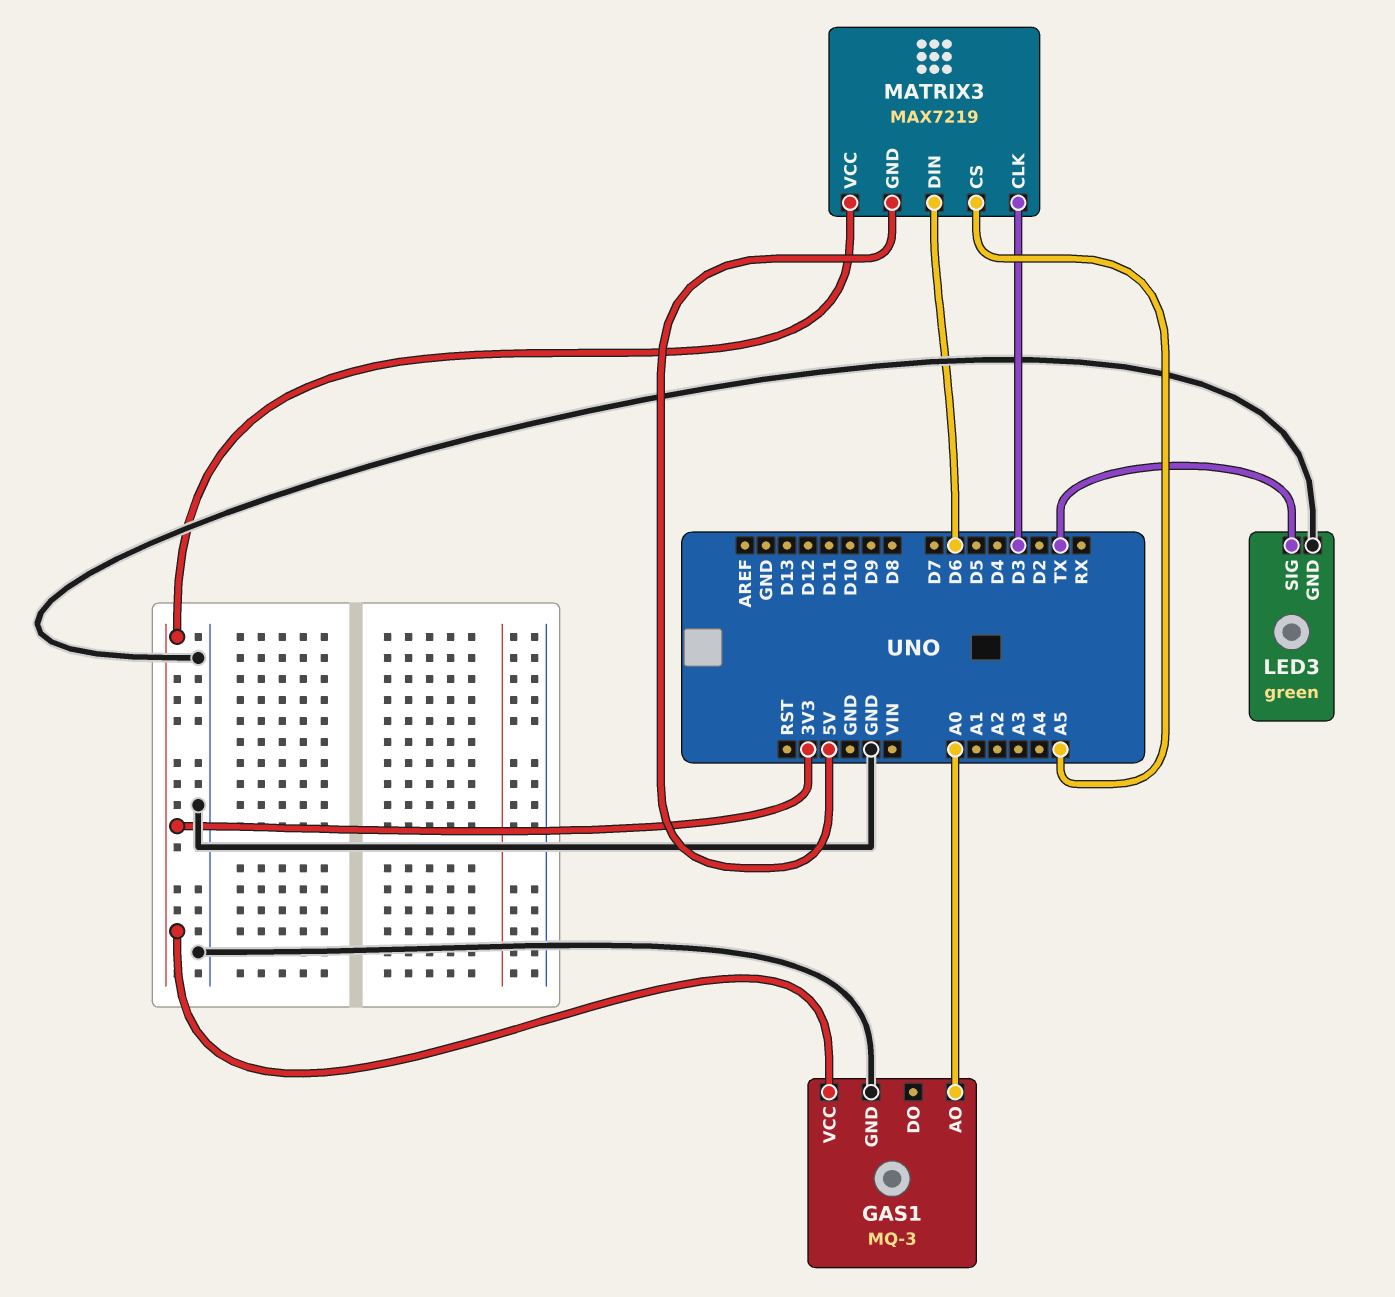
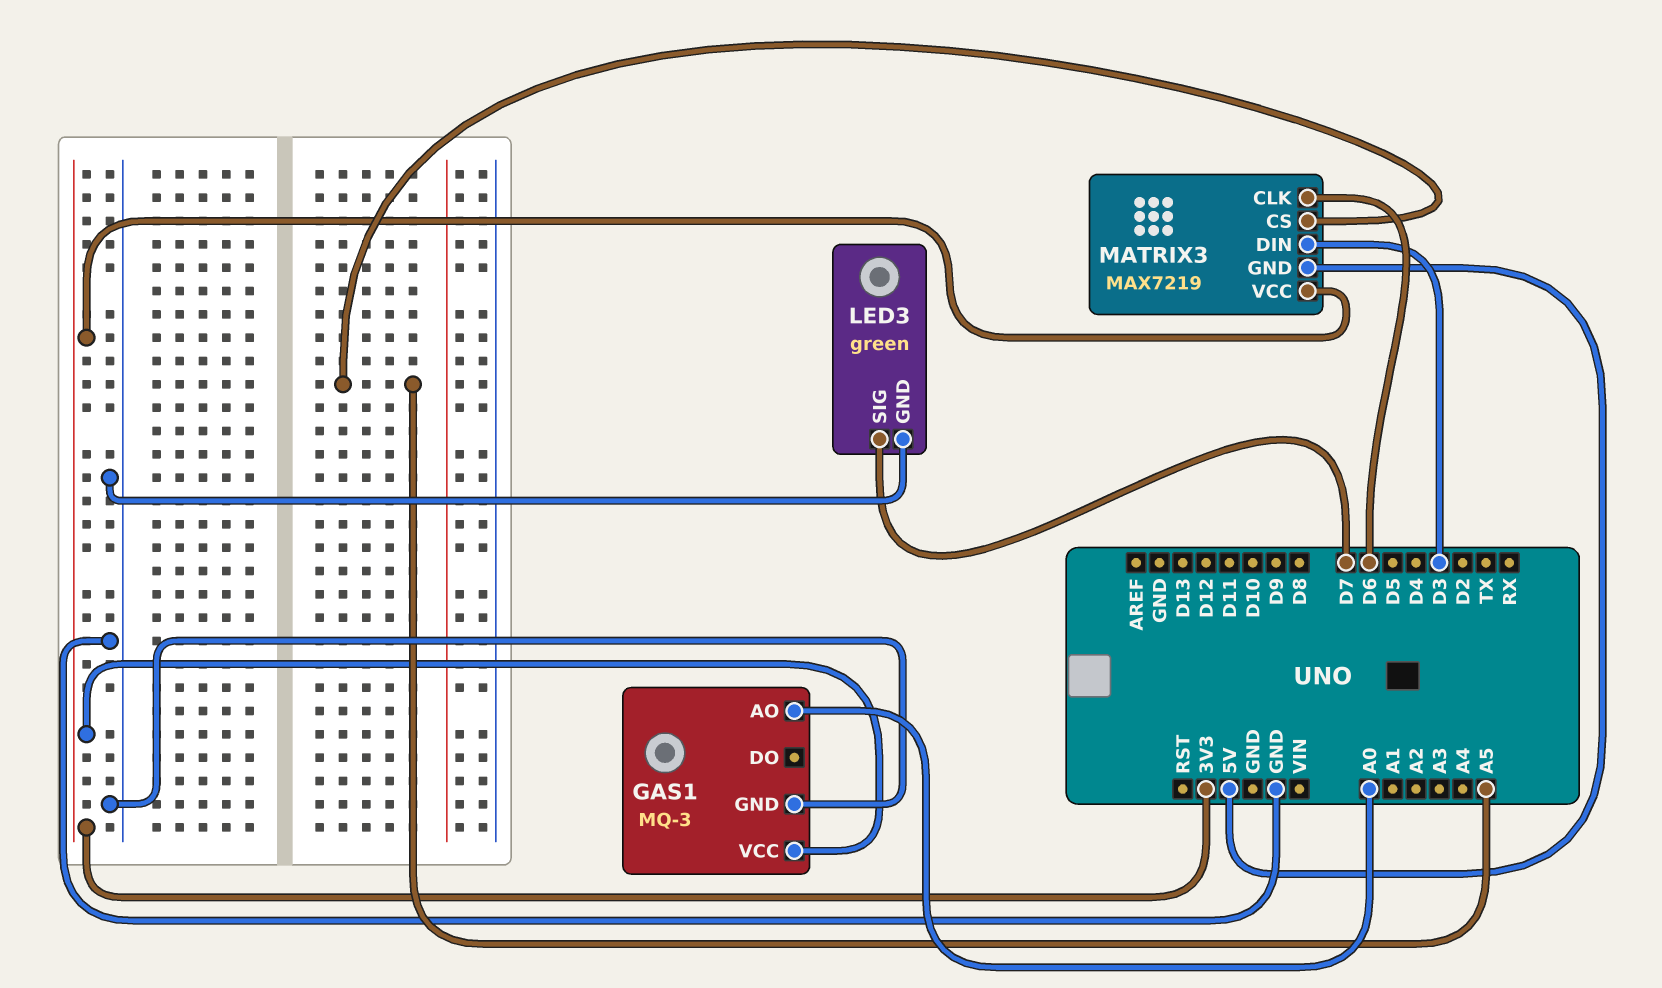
LED3 pin SIG: TX -> D7
MATRIX3 pin CLK: D3 -> D6
MATRIX3 pin DIN: D6 -> D3

